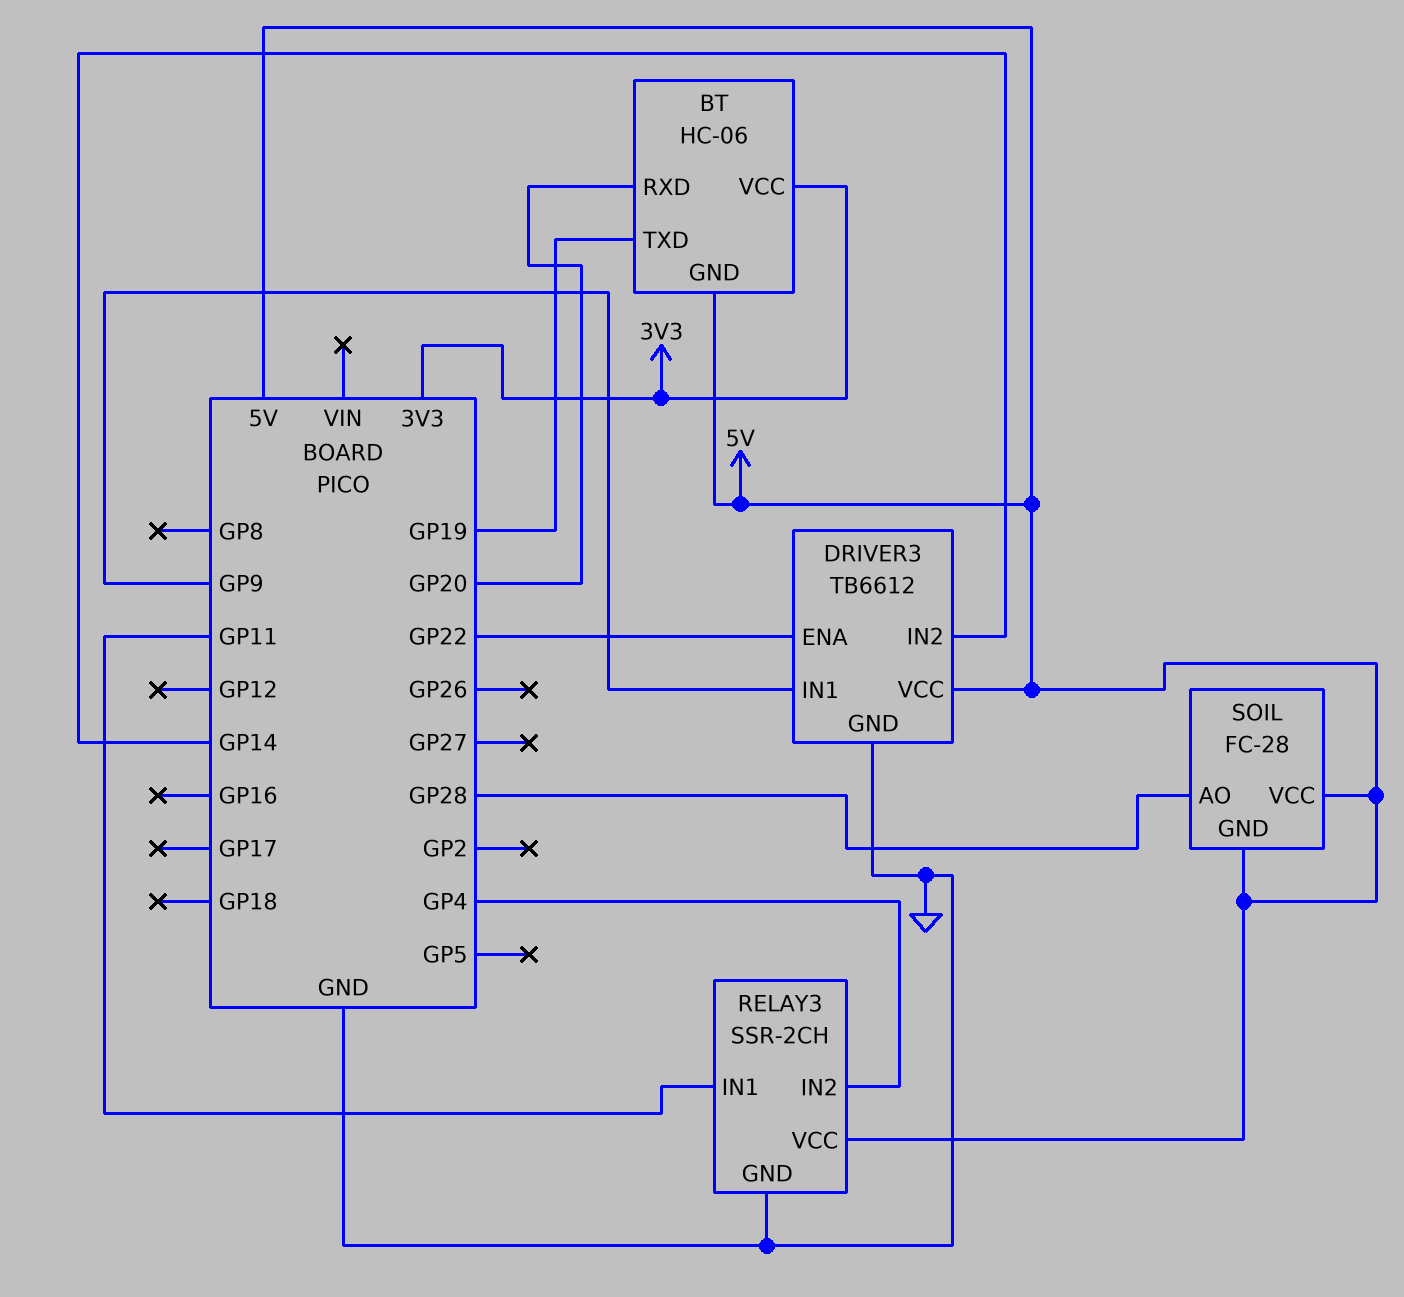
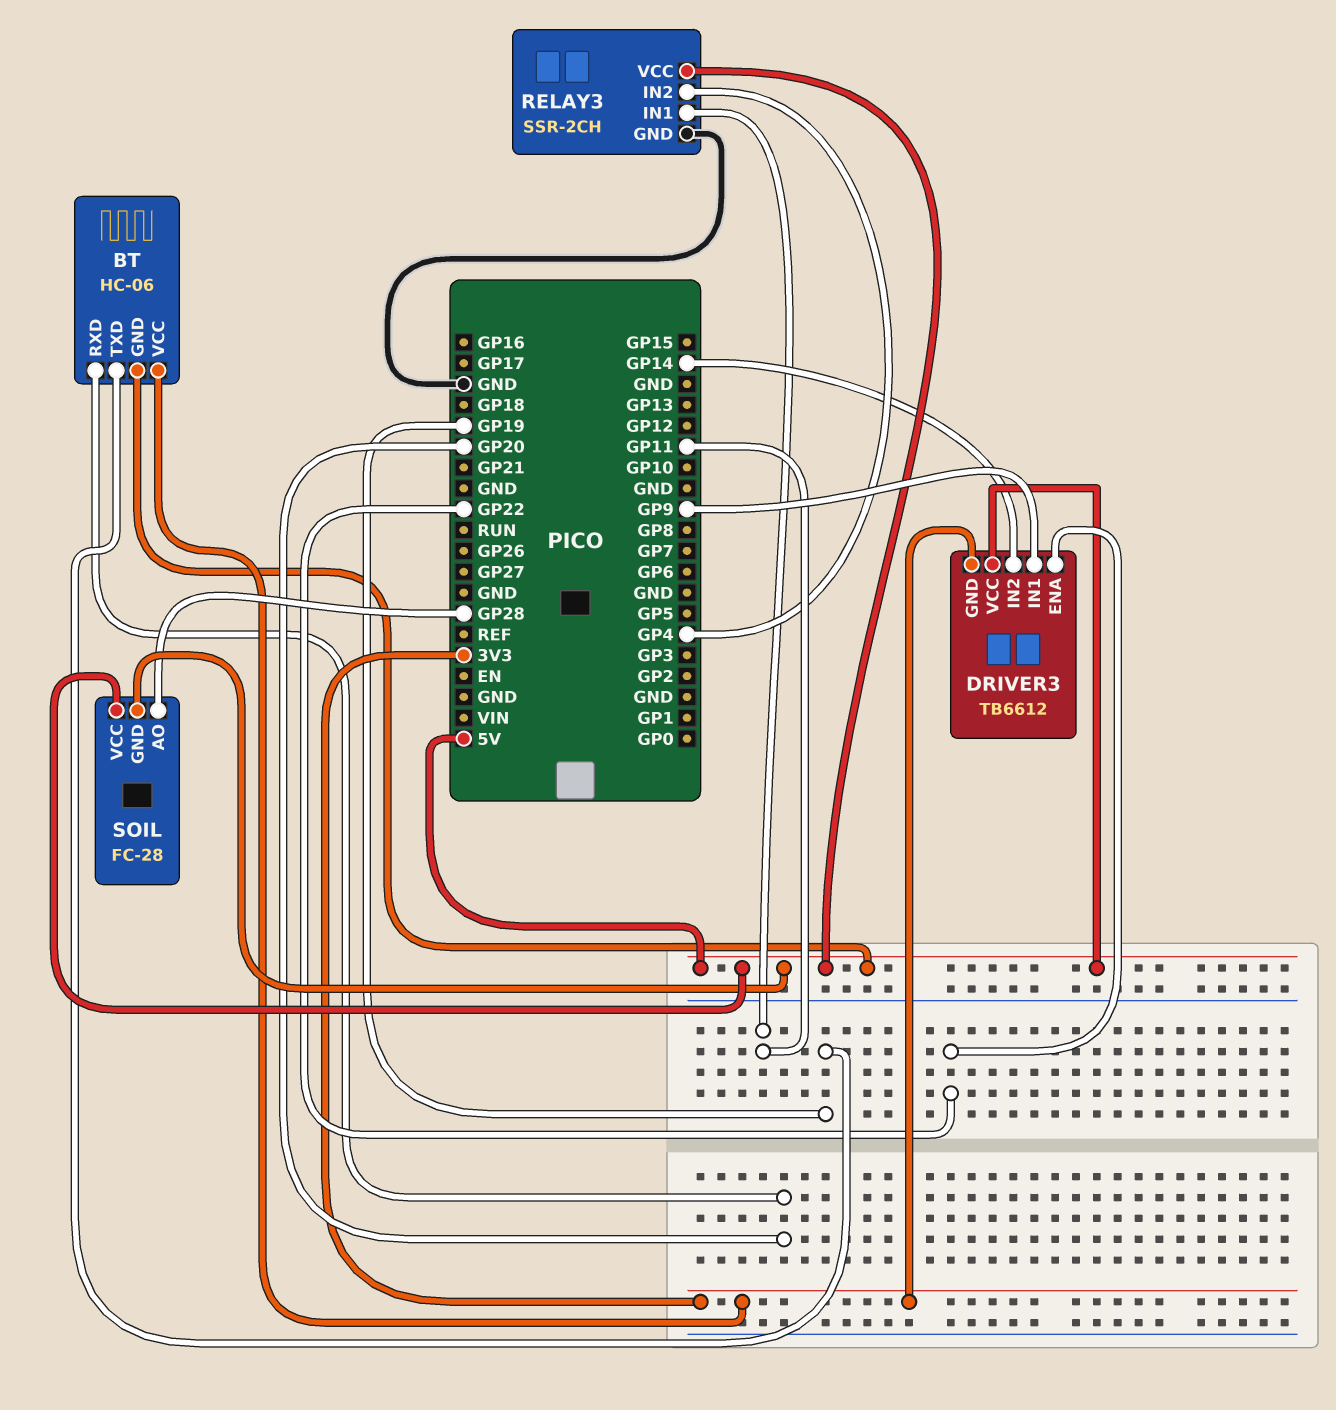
DRIVER3 pin GND: GND -> 3V3

